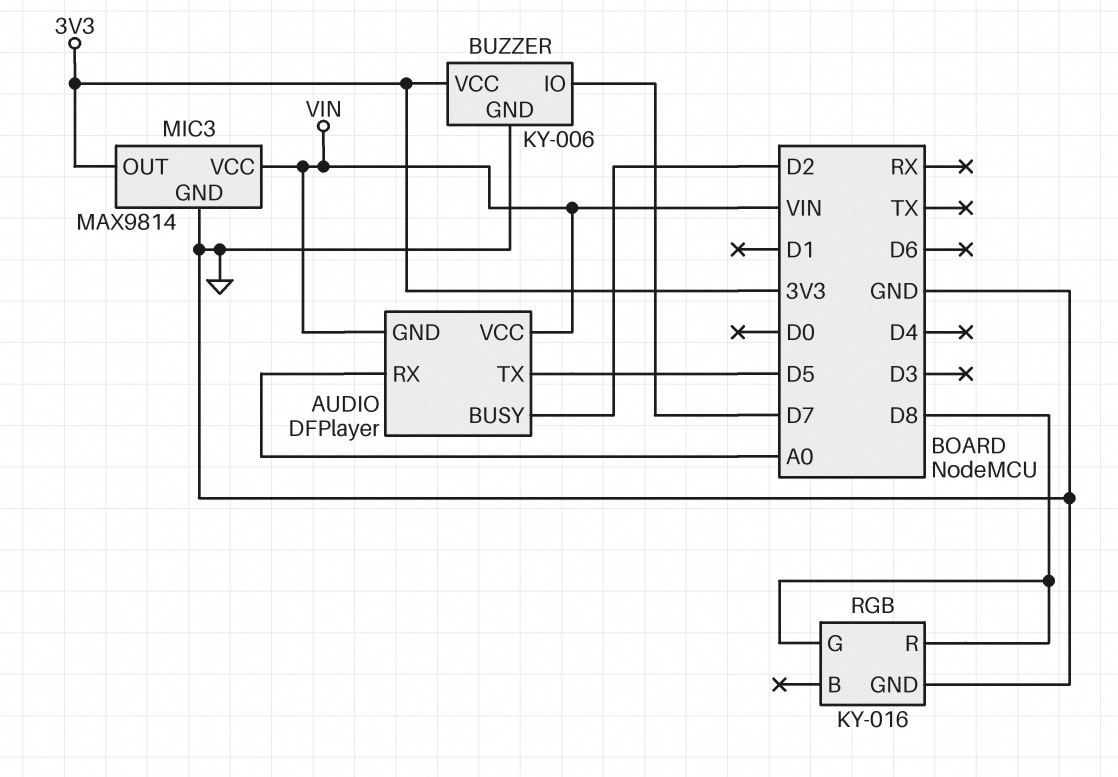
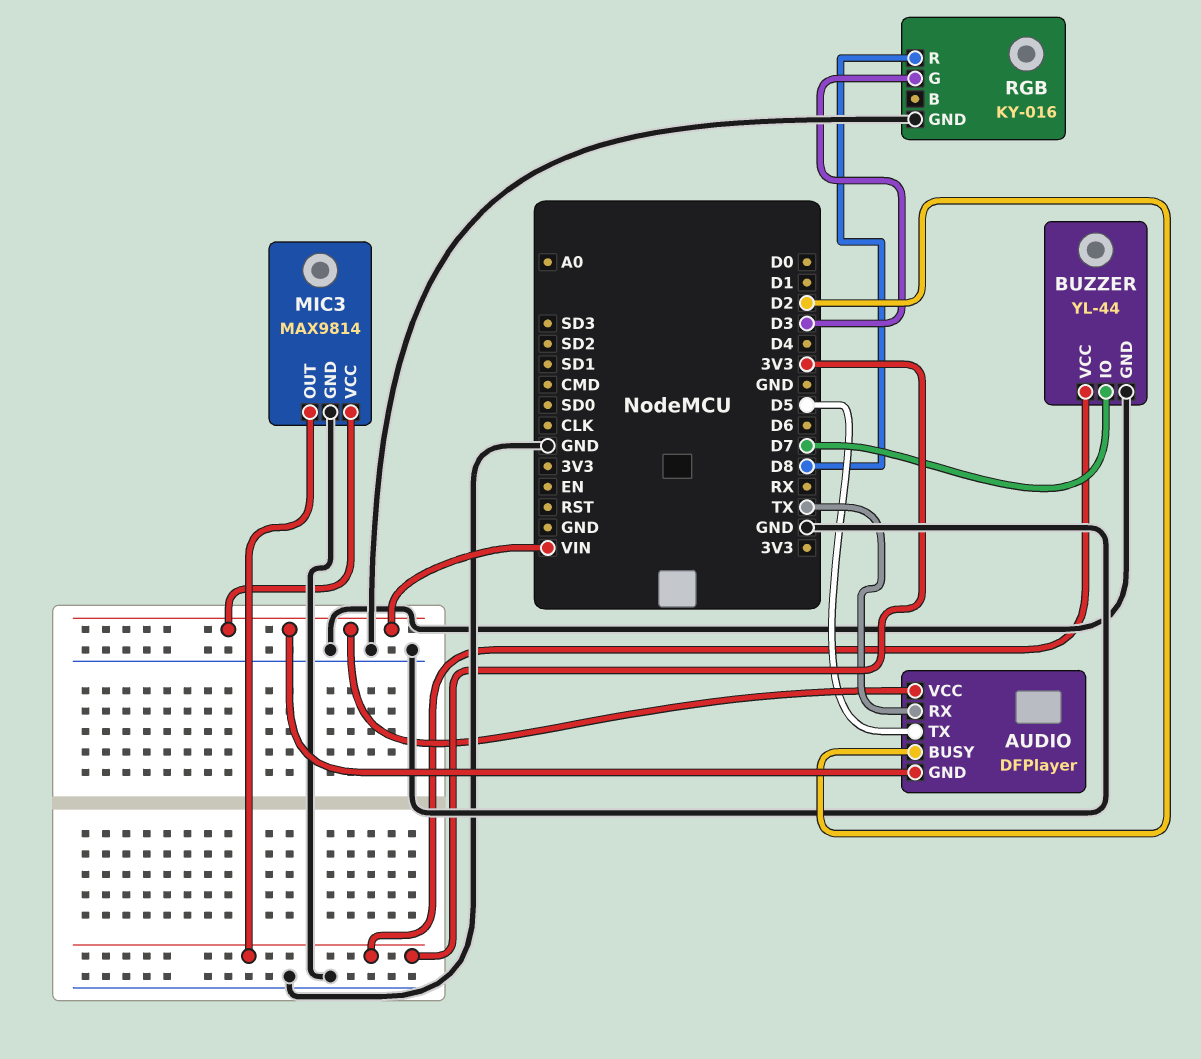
AUDIO pin RX: A0 -> TX
BUZZER: KY-006 -> YL-44
RGB pin G: D8 -> D3

